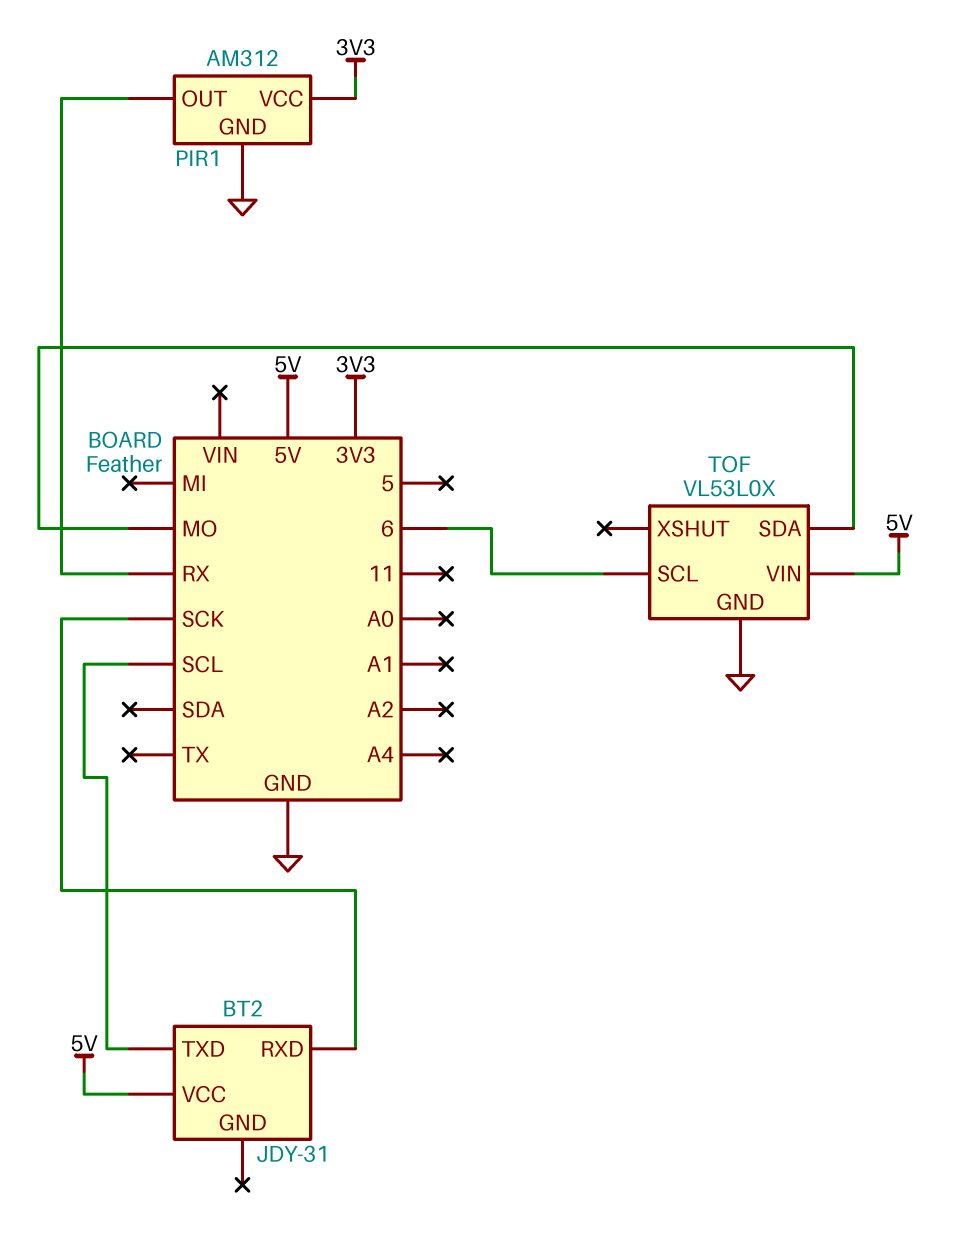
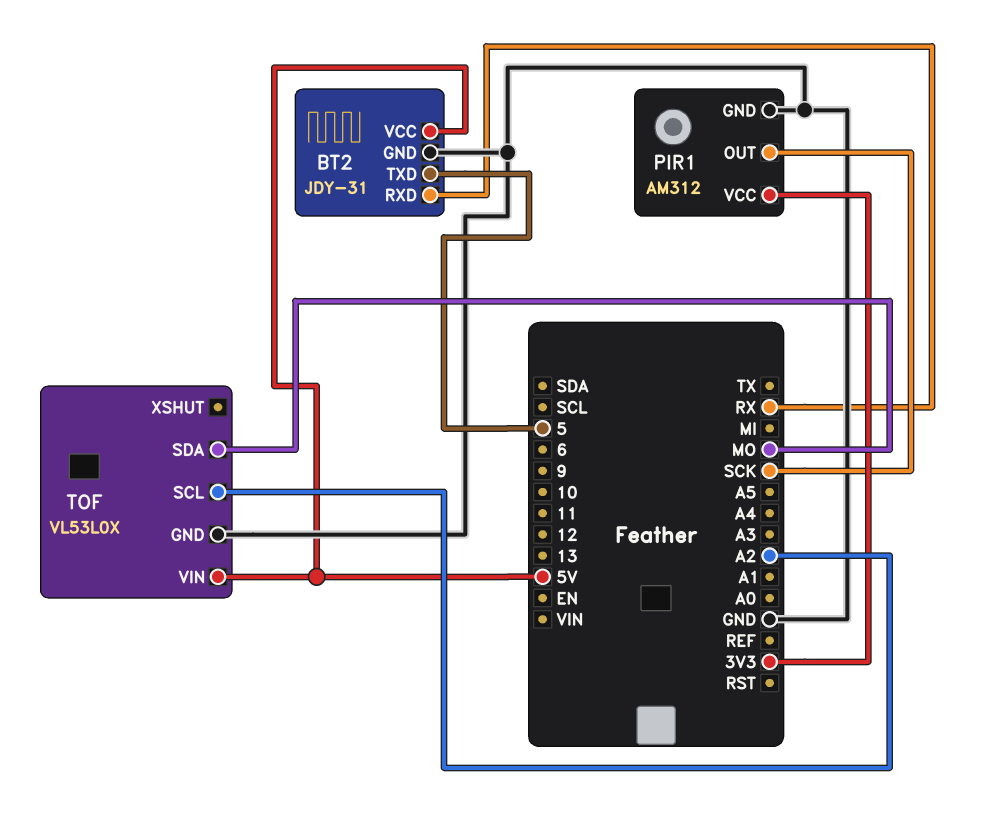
BT2 pin GND: none -> GND
BT2 pin RXD: SCK -> RX
BT2 pin TXD: SCL -> 5
PIR1 pin OUT: RX -> SCK
TOF pin SCL: 6 -> A2

